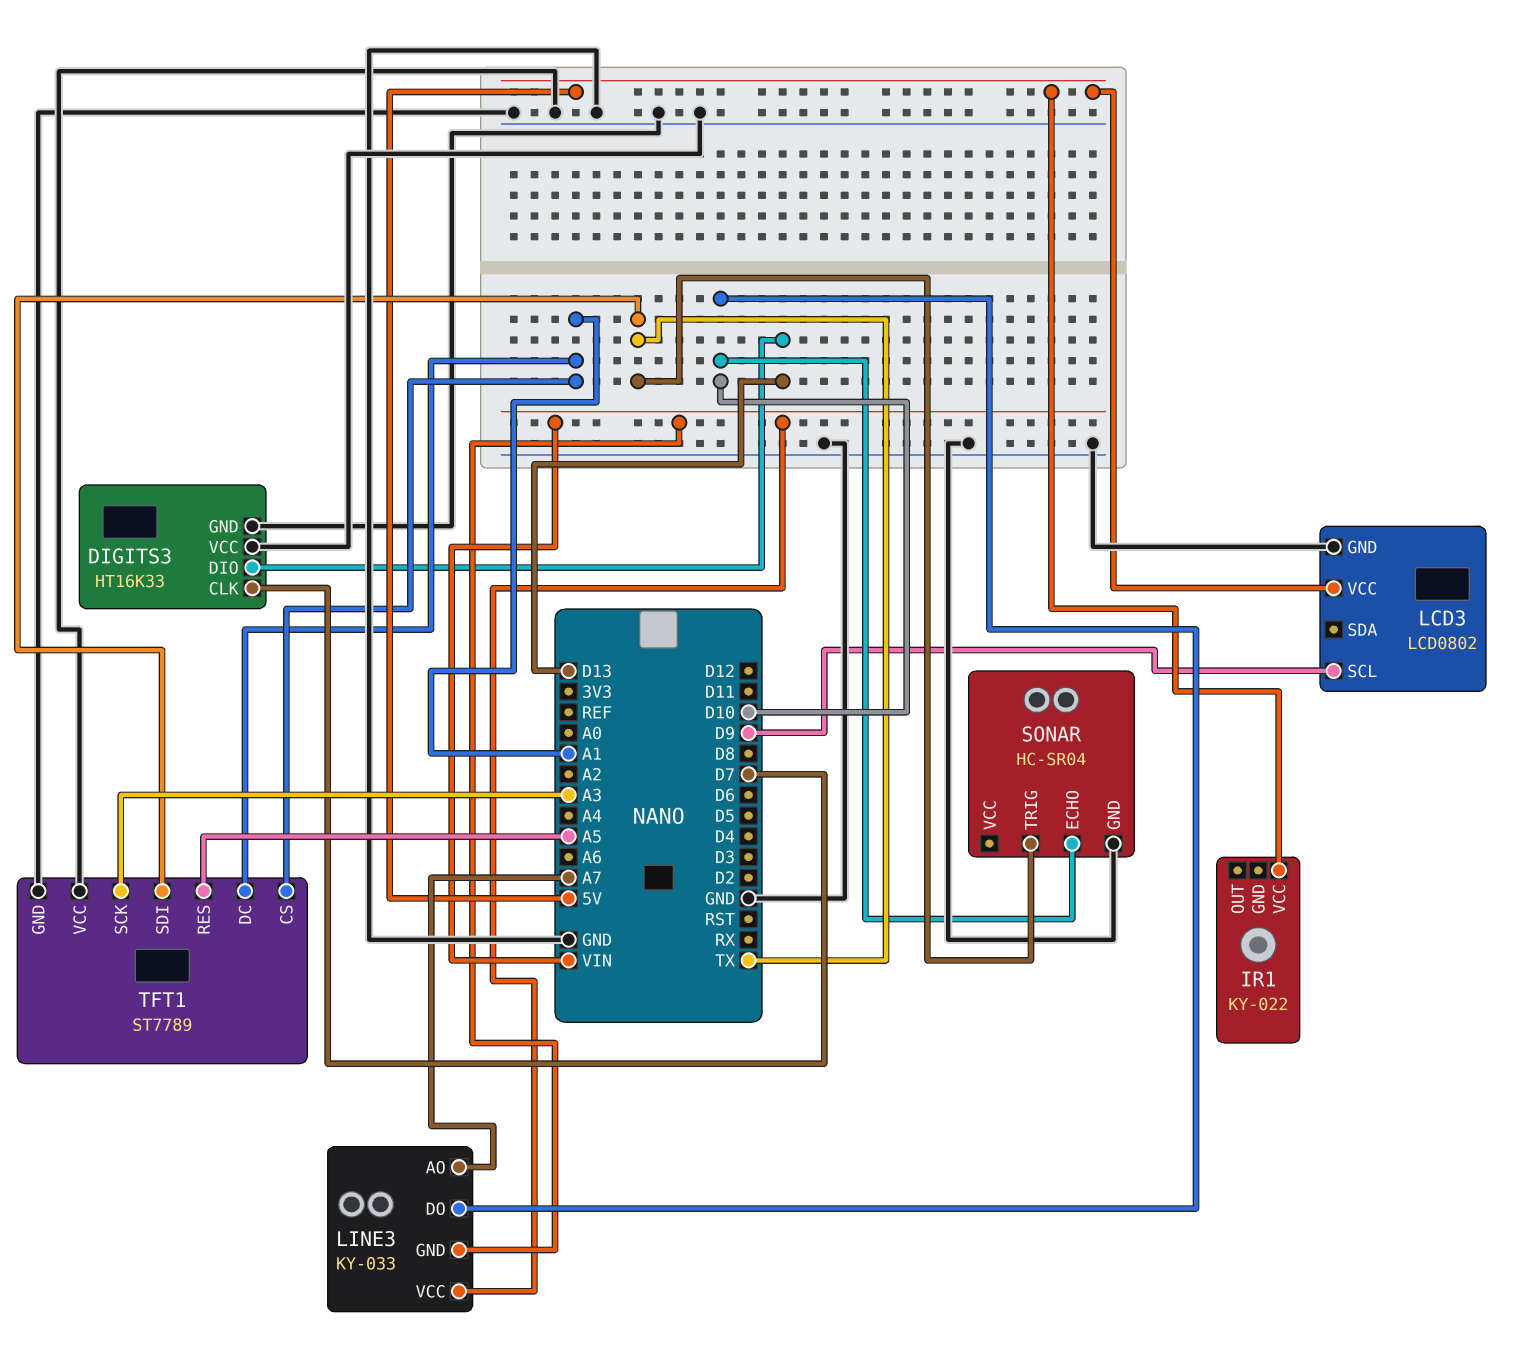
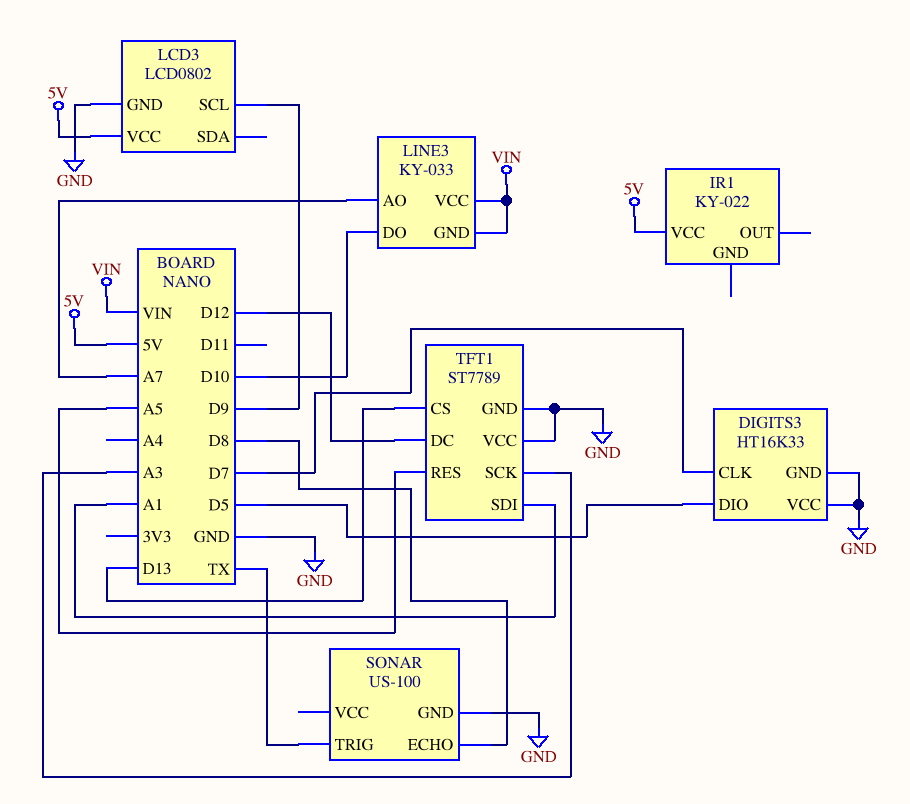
DIGITS3 pin DIO: D13 -> D5
SONAR: HC-SR04 -> US-100
SONAR pin ECHO: D10 -> D8
TFT1 pin CS: A1 -> D13
TFT1 pin DC: A1 -> D12
TFT1 pin SDI: TX -> A1

